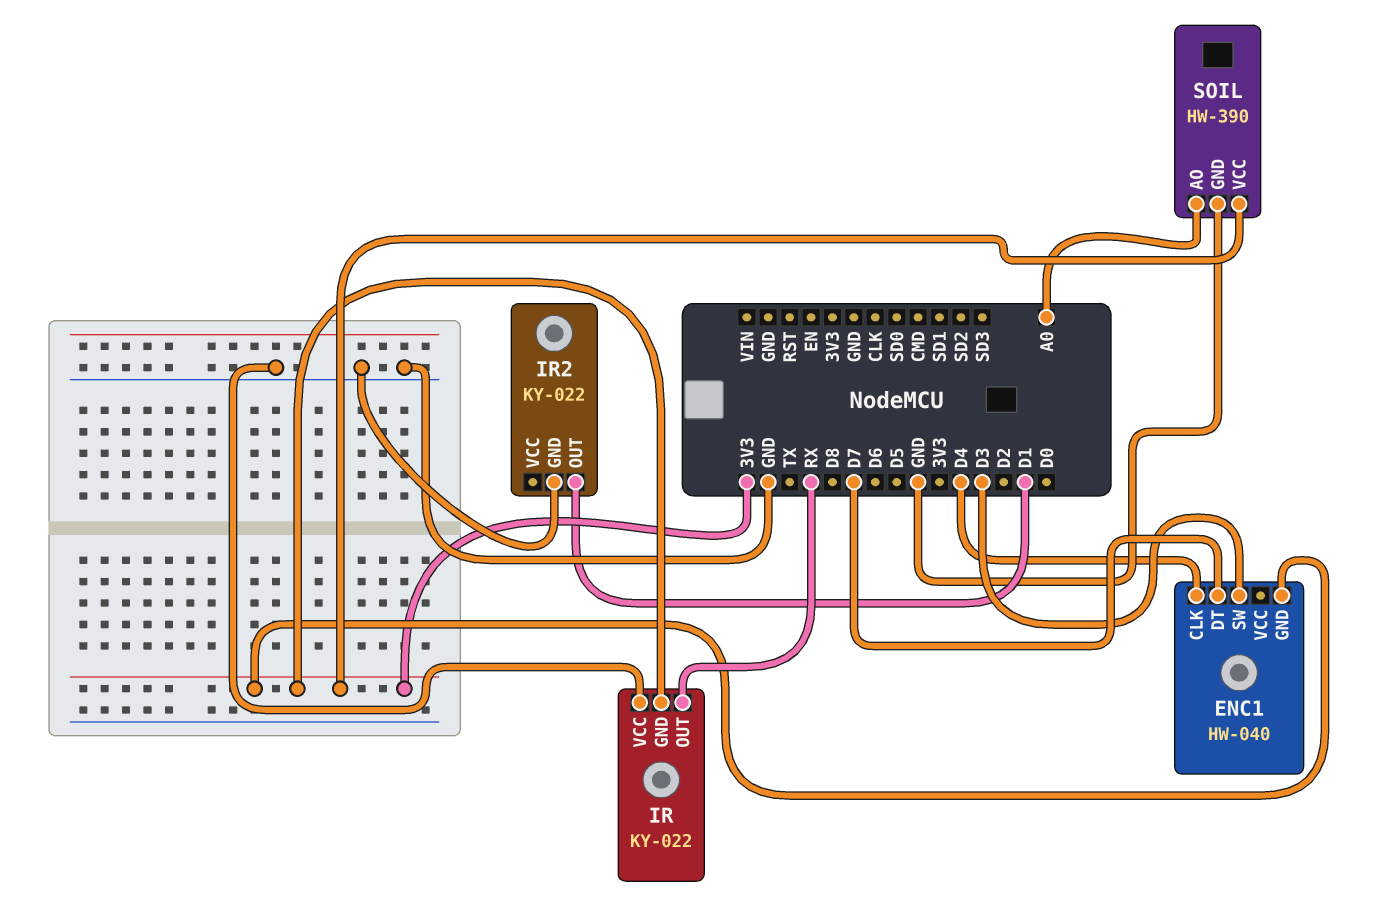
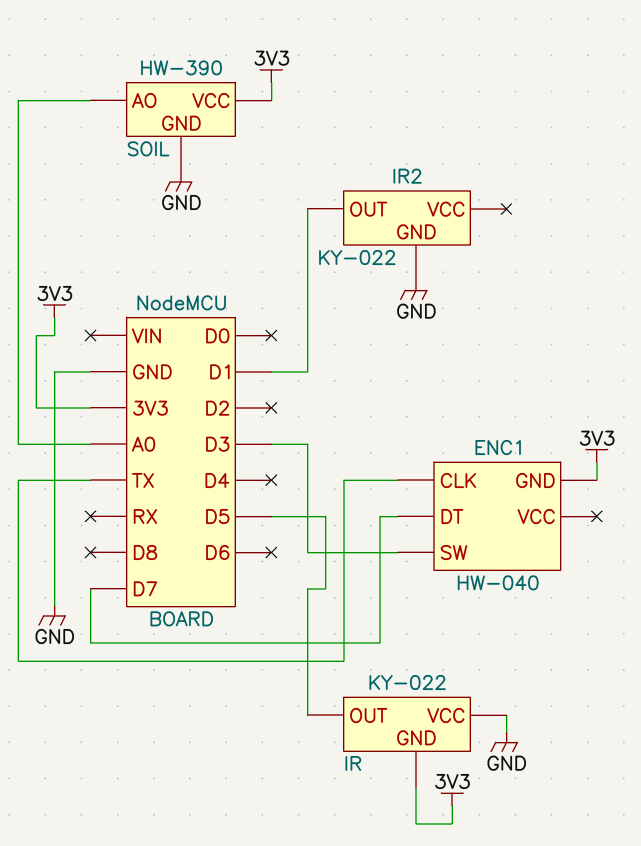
ENC1 pin CLK: D4 -> TX
IR pin OUT: RX -> D5

